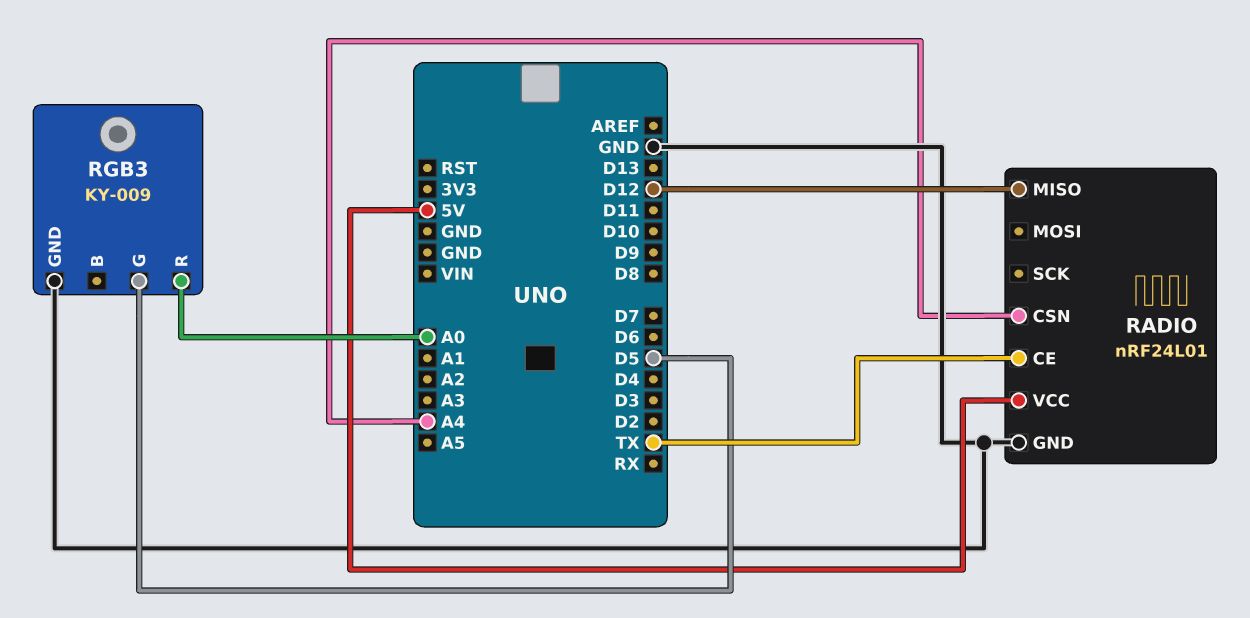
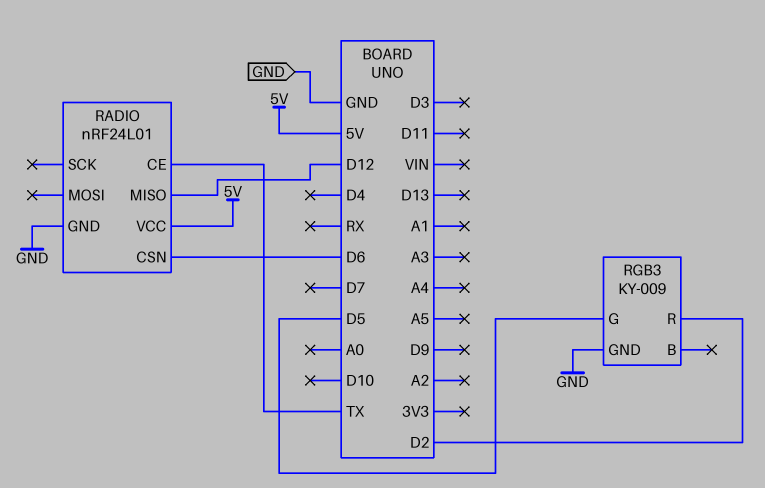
RADIO pin CSN: A4 -> D6
RGB3 pin R: A0 -> D2

